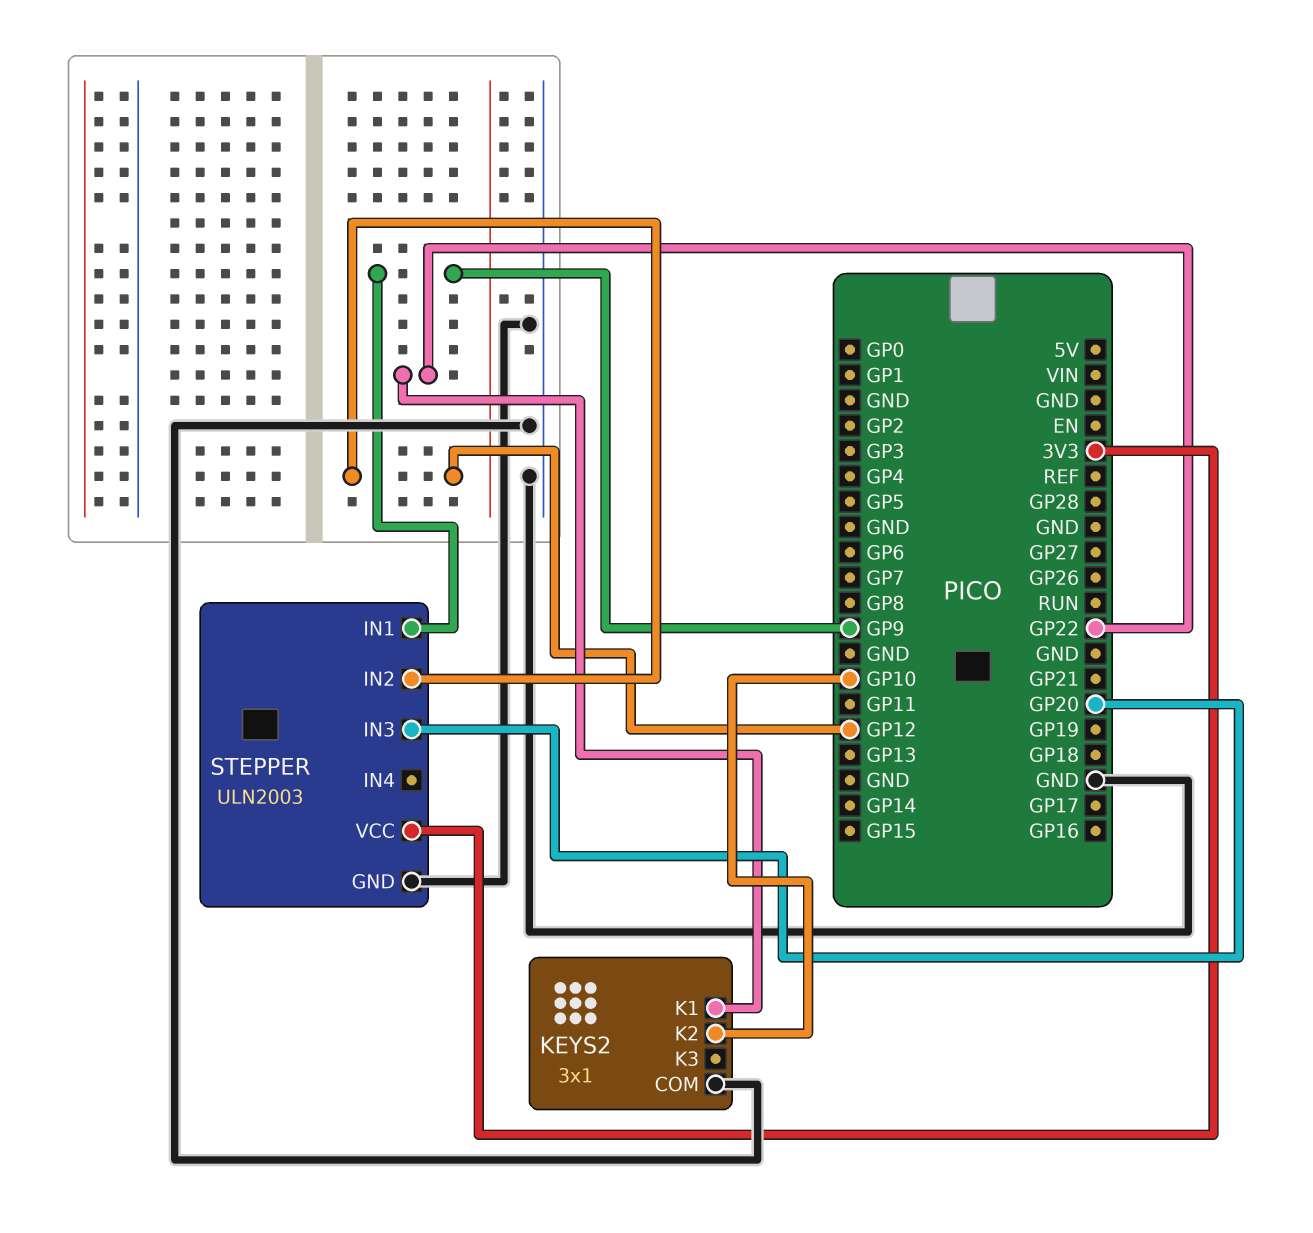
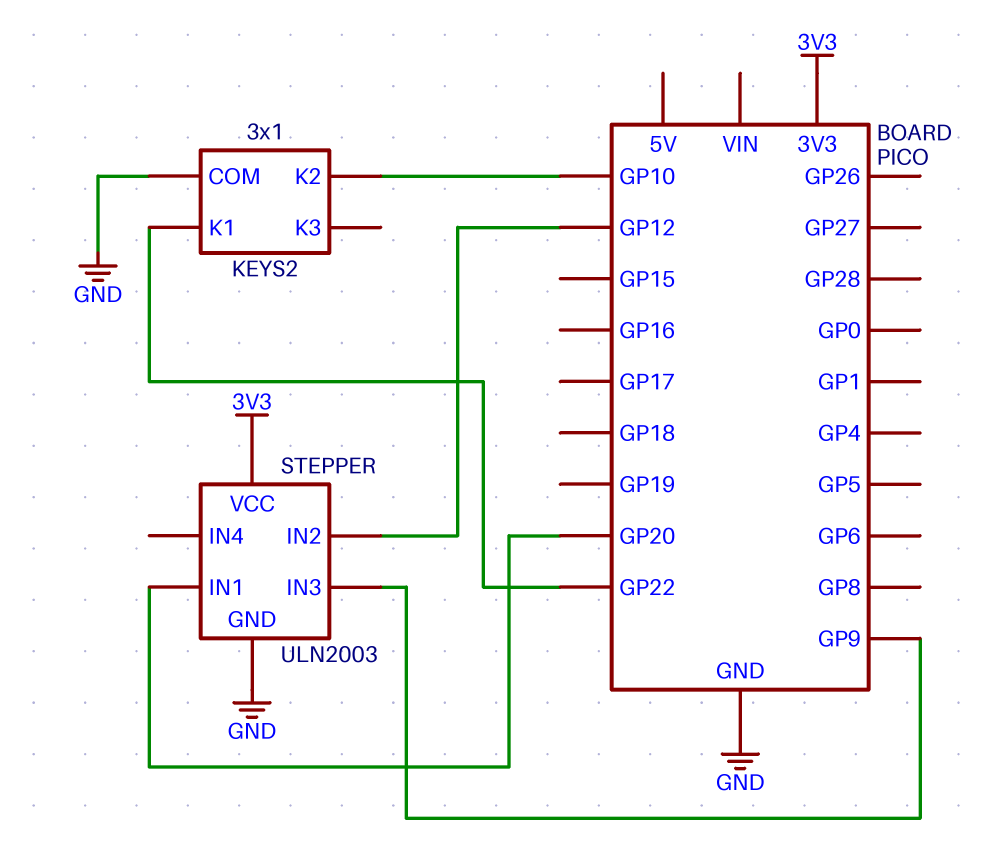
STEPPER pin IN1: GP9 -> GP20
STEPPER pin IN3: GP20 -> GP9

